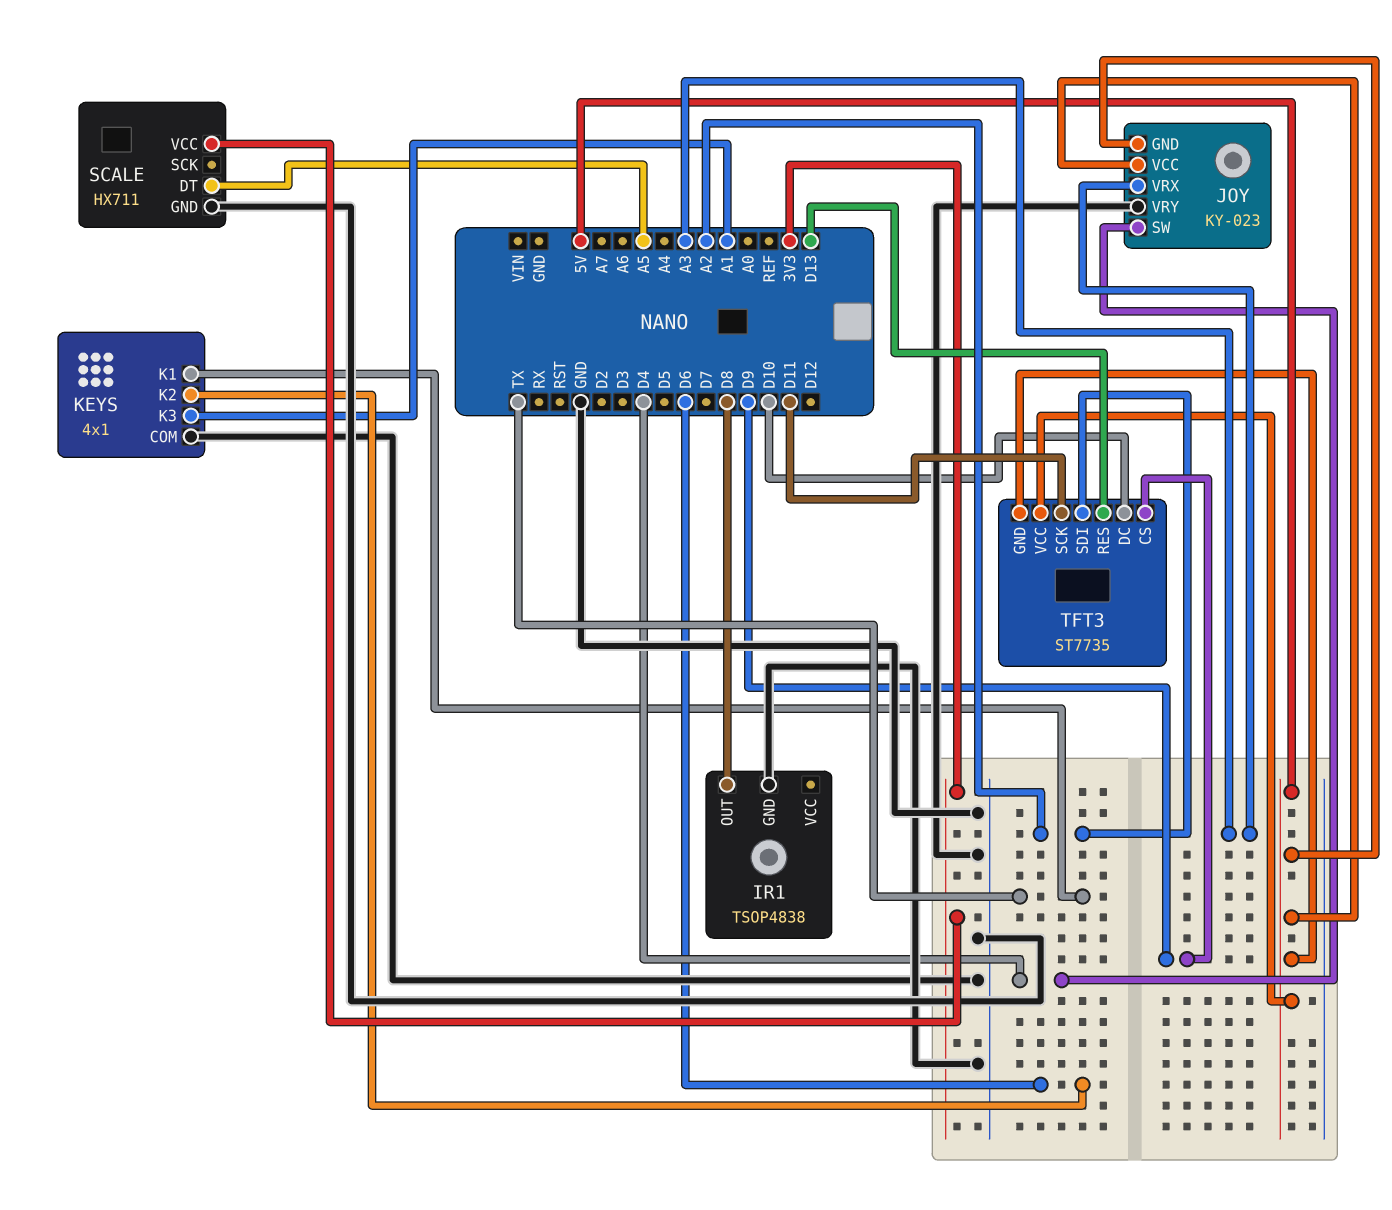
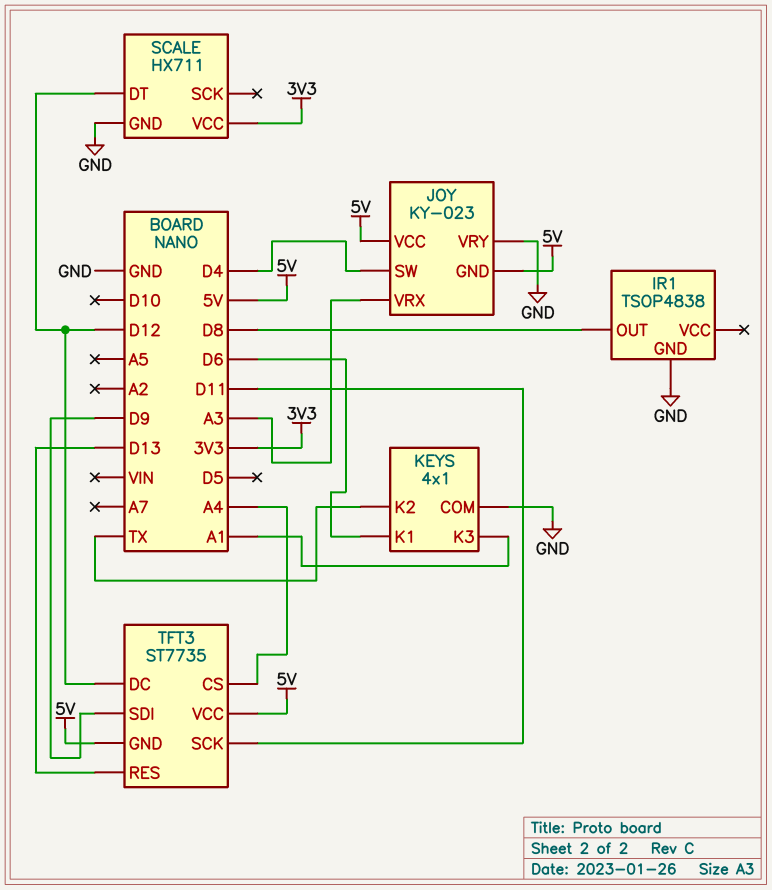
KEYS pin K1: TX -> D6
KEYS pin K2: D6 -> TX
SCALE pin DT: A5 -> D12
TFT3 pin CS: D9 -> A4
TFT3 pin DC: D10 -> D12
TFT3 pin SDI: A2 -> D9

